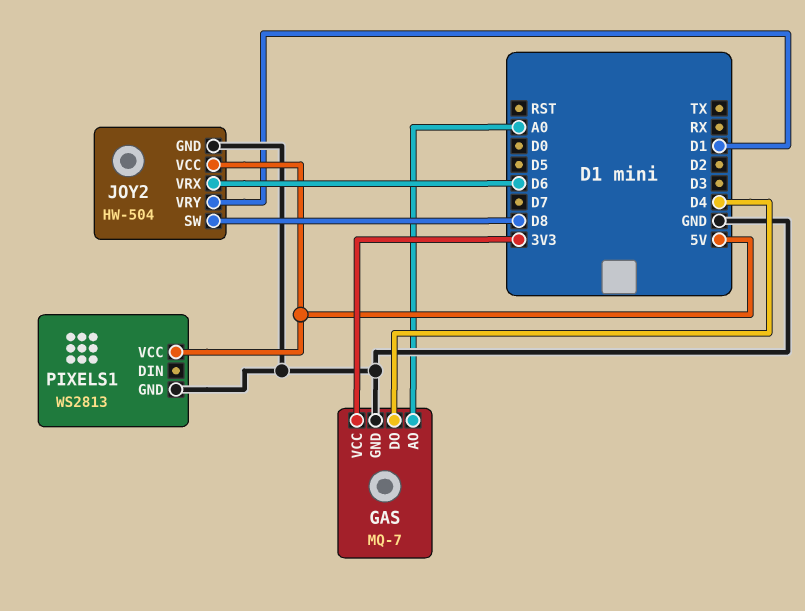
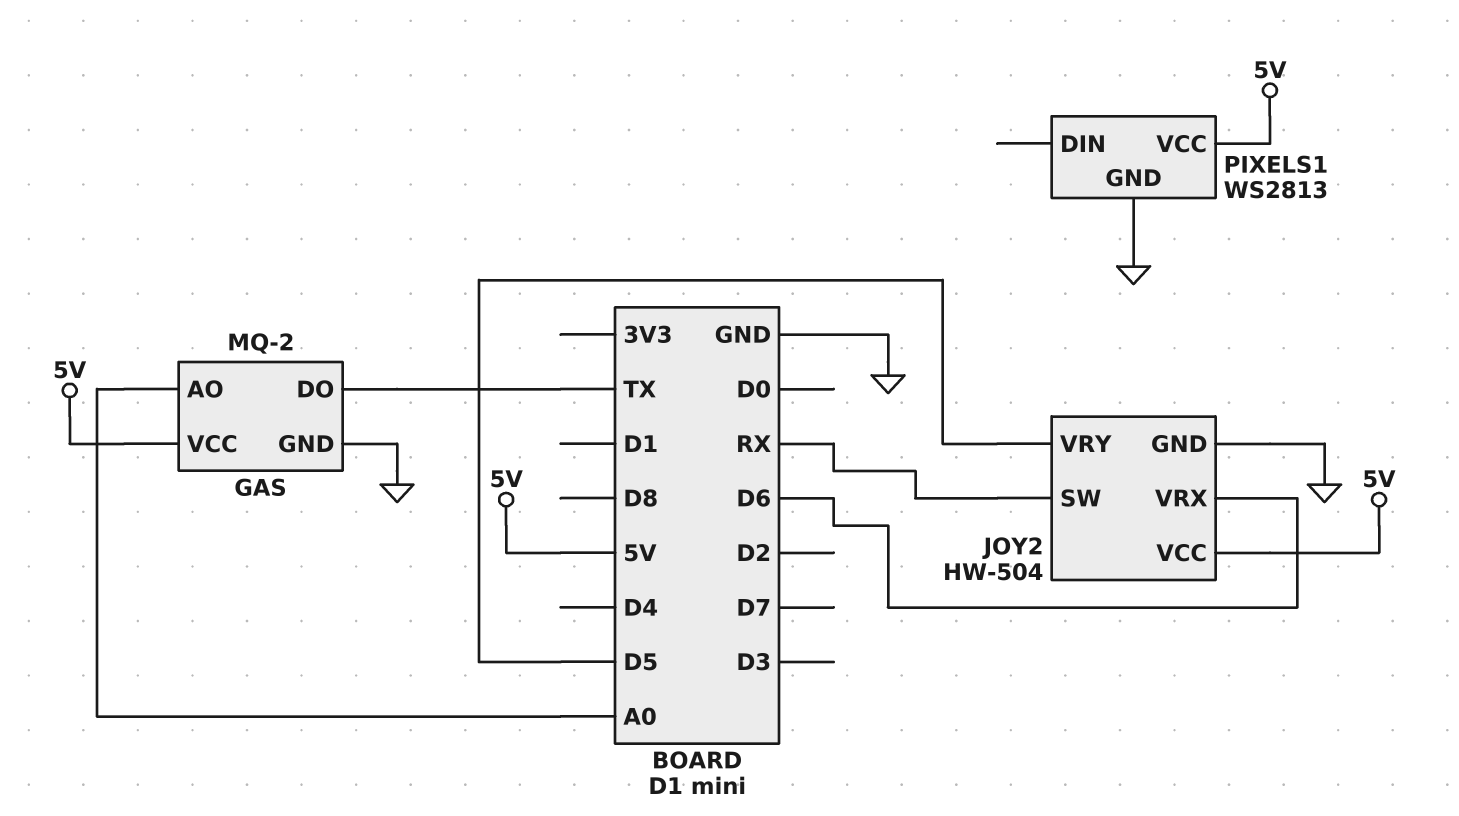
GAS: MQ-7 -> MQ-2
GAS pin DO: D4 -> TX
GAS pin VCC: 3V3 -> 5V
JOY2 pin SW: D8 -> RX
JOY2 pin VRY: D1 -> D5

